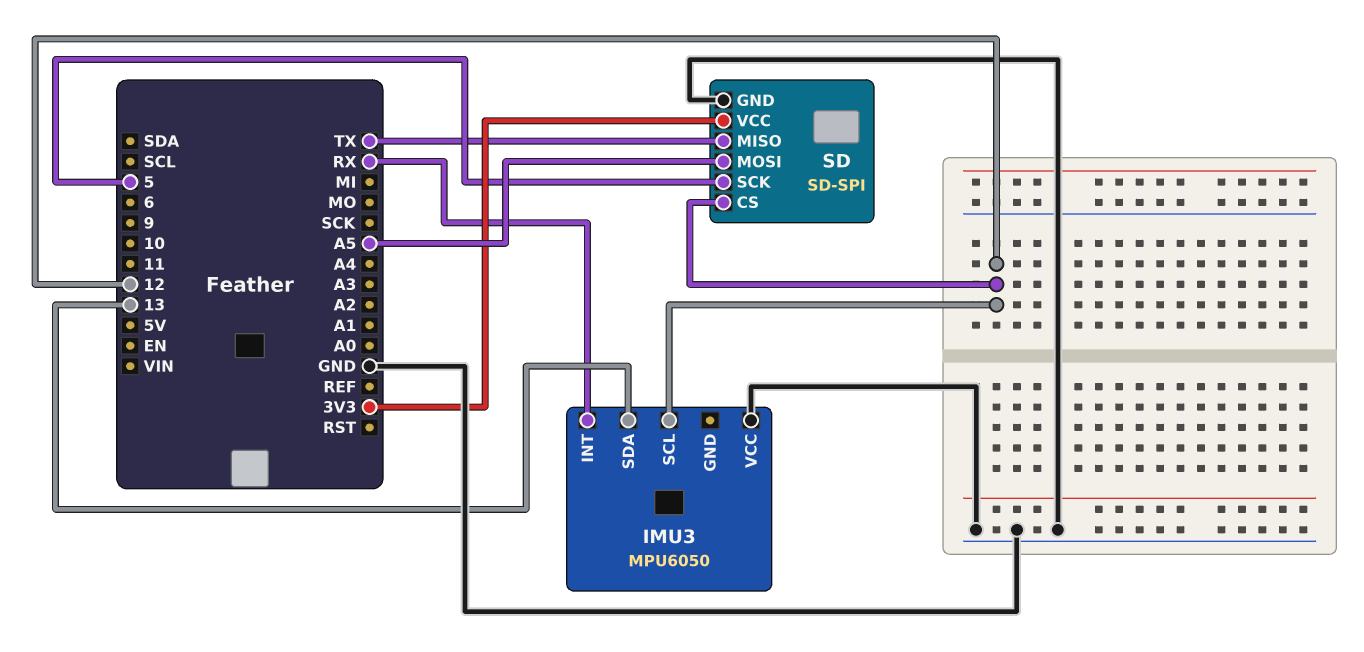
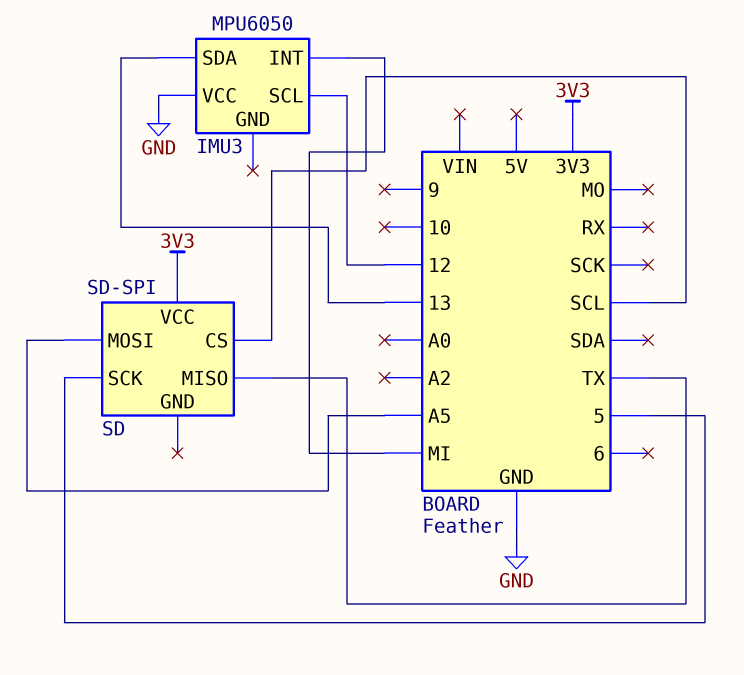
IMU3 pin INT: RX -> MI
SD pin CS: 12 -> SCL
SD pin GND: GND -> none

